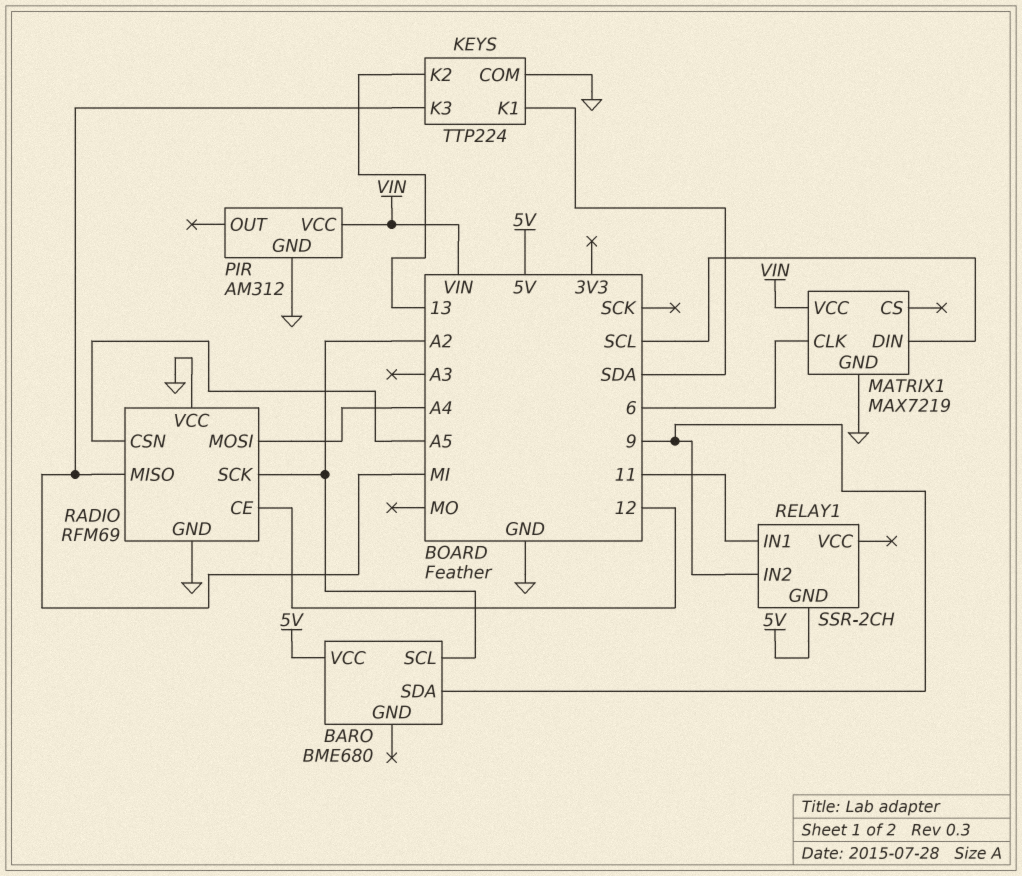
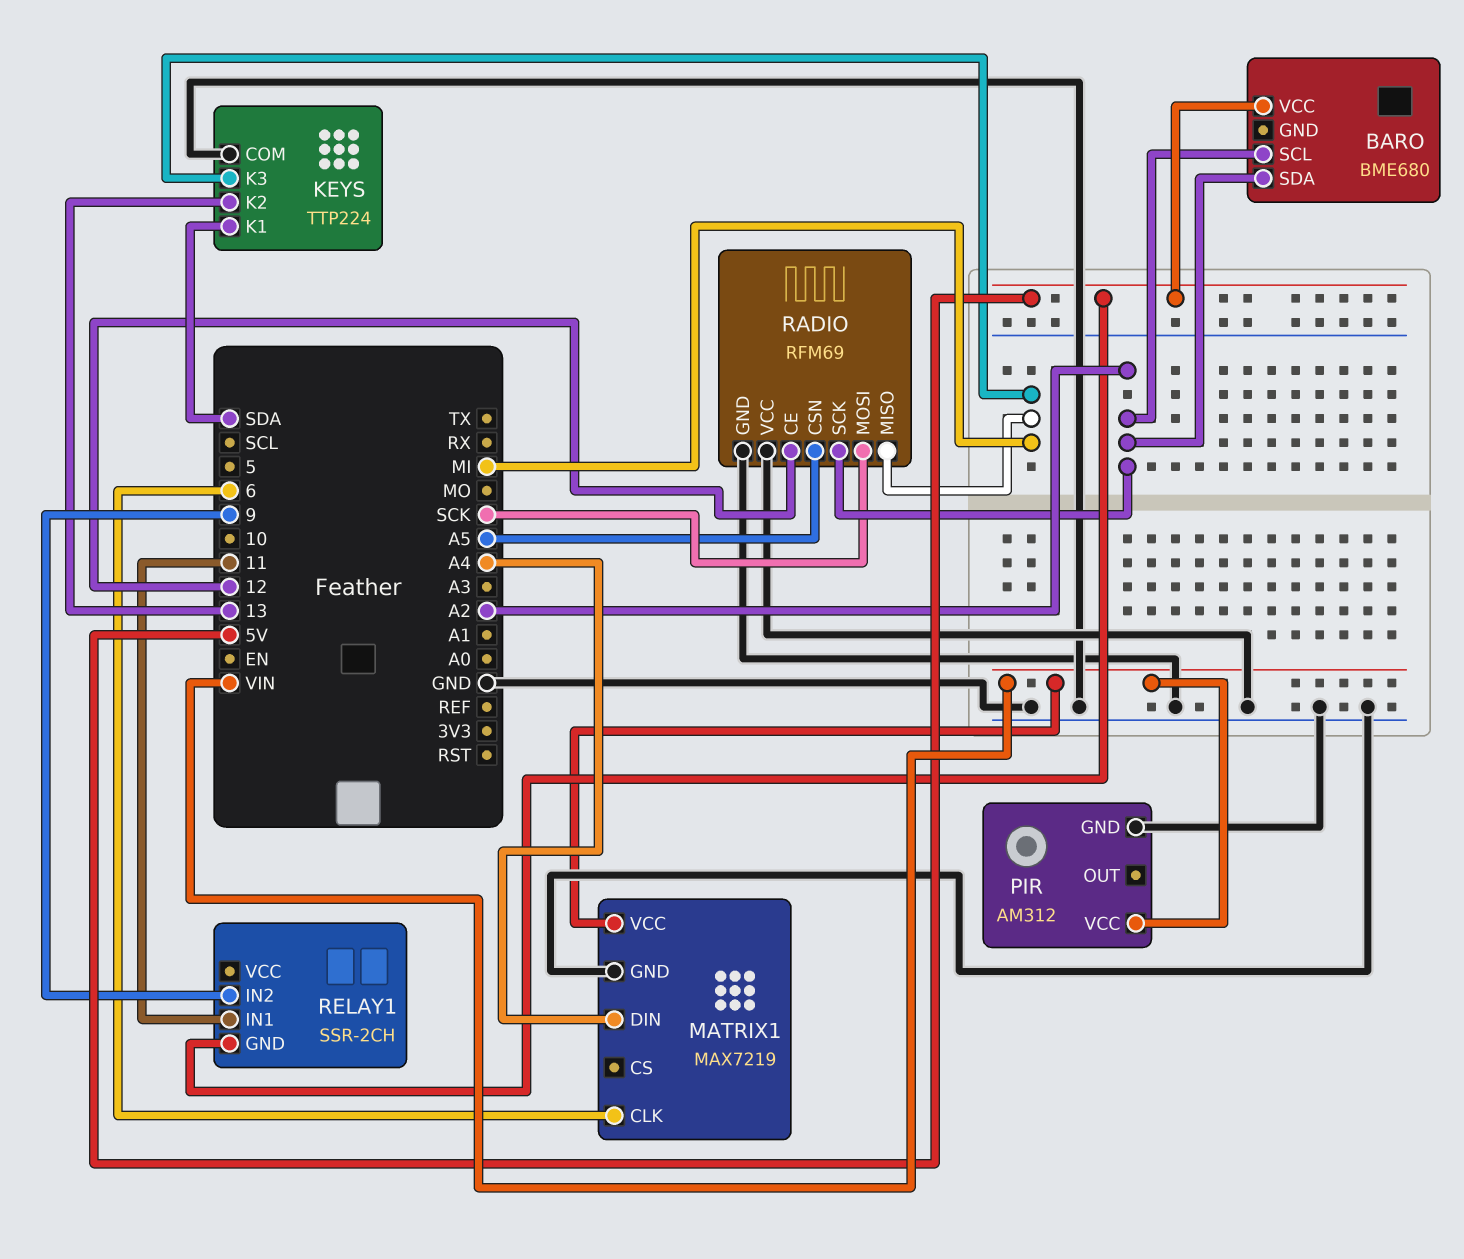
BARO pin SDA: 9 -> A2
MATRIX1 pin DIN: SCL -> A4
RADIO pin MOSI: A4 -> SCK

